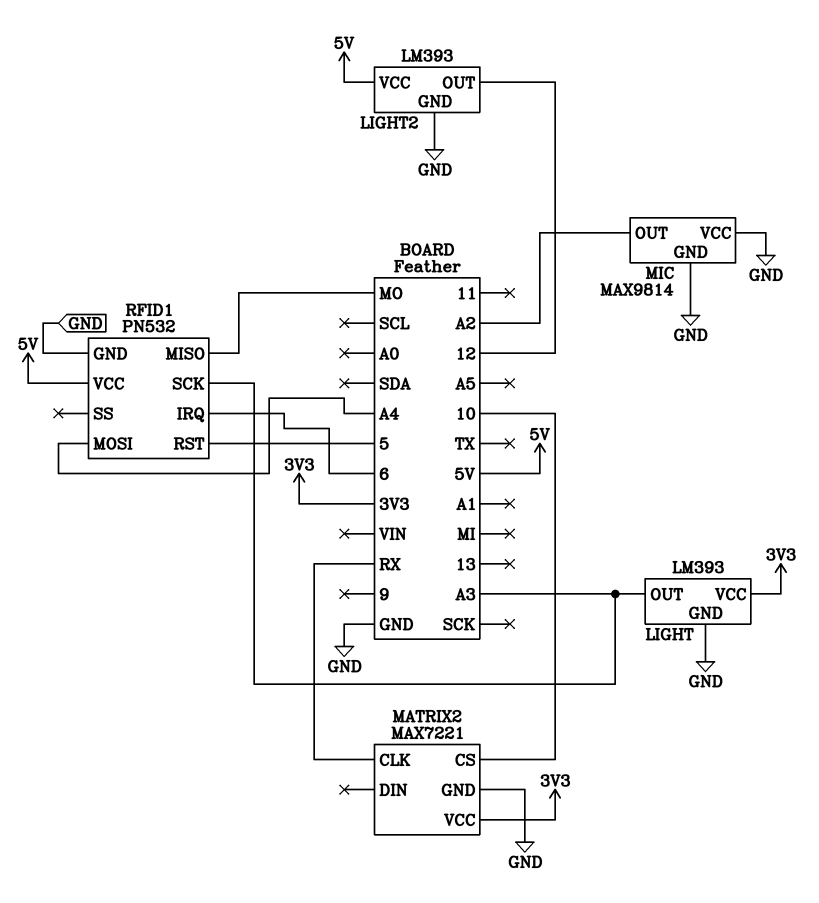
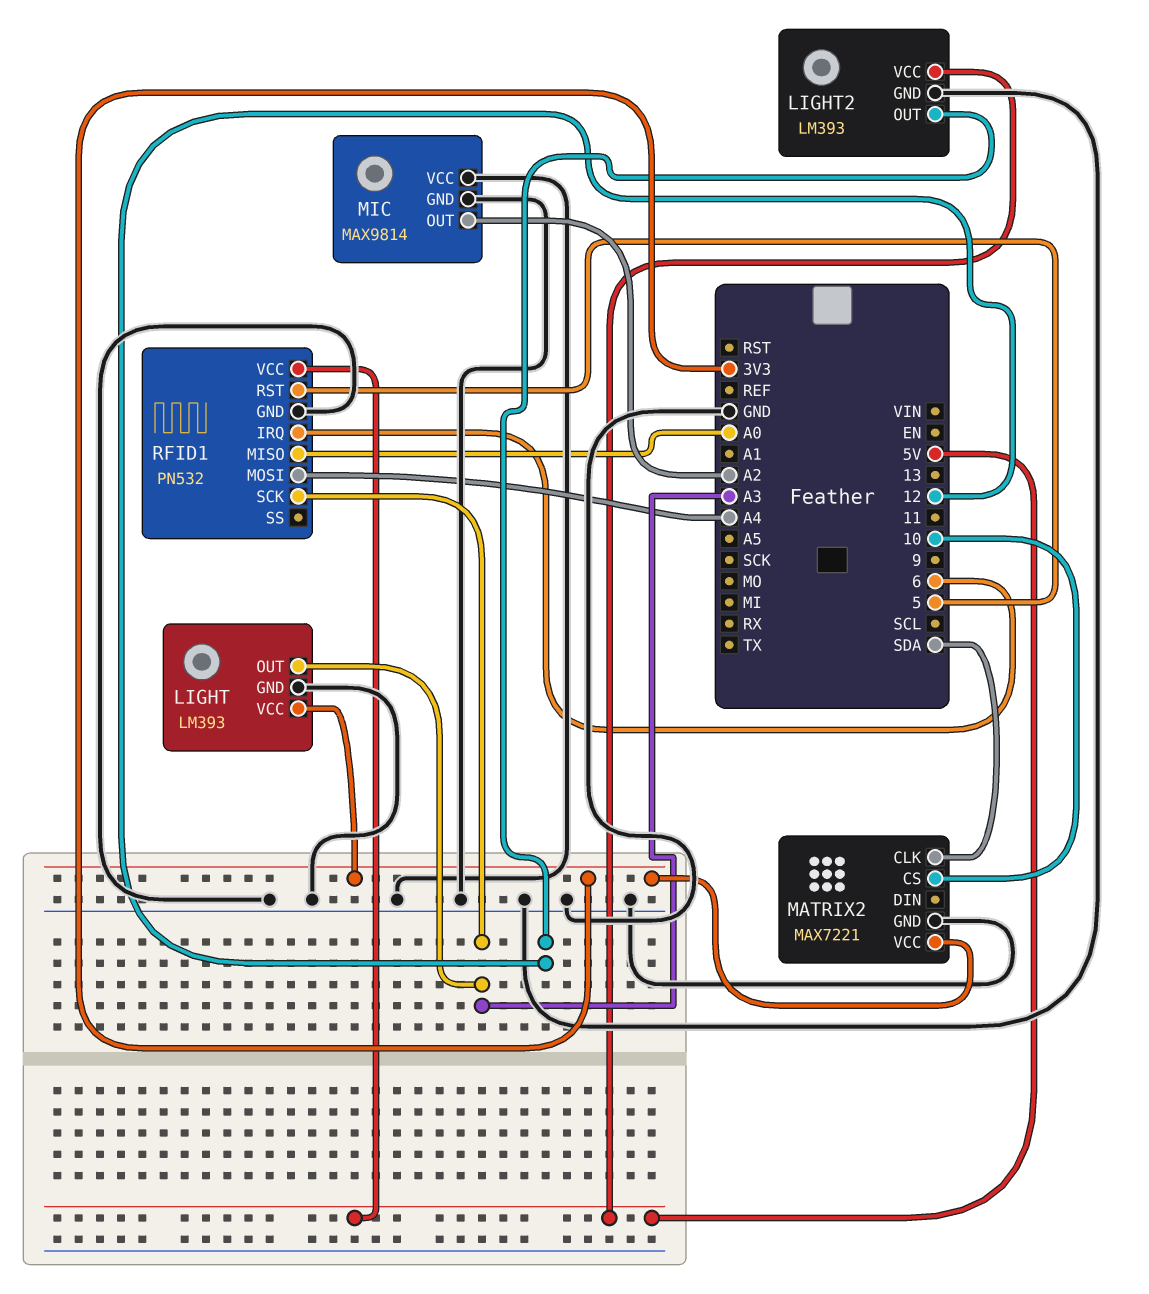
MATRIX2 pin CLK: RX -> SDA
RFID1 pin MISO: MO -> A0

